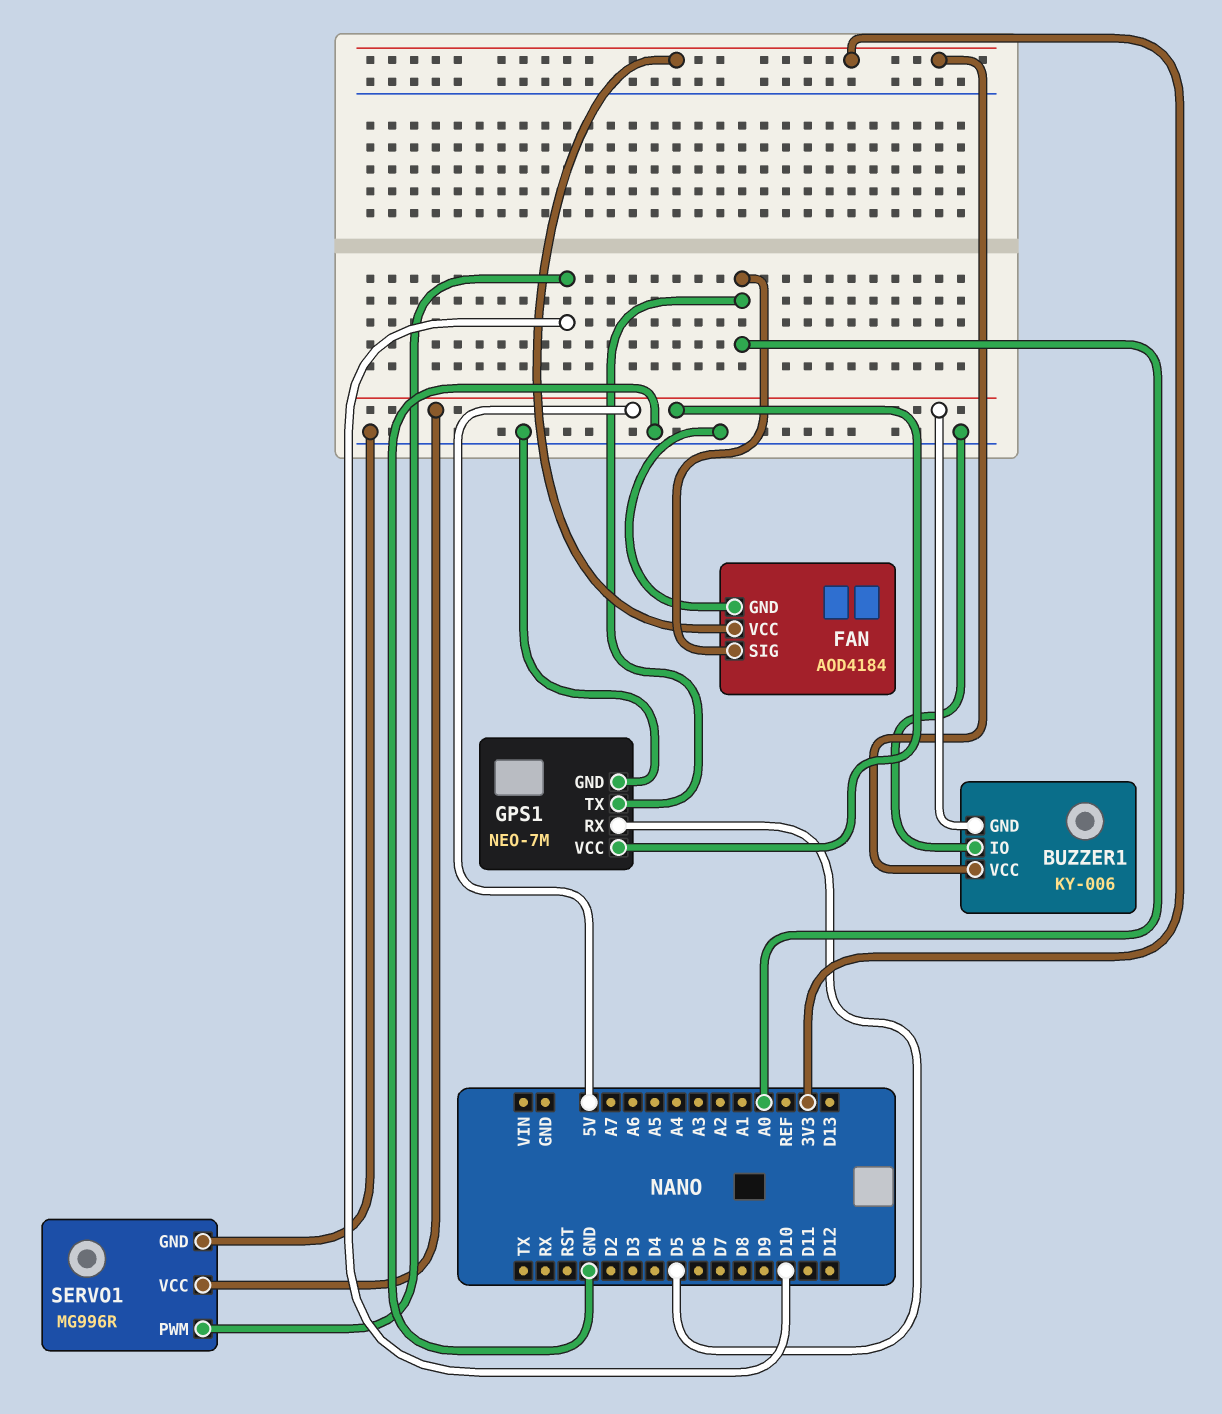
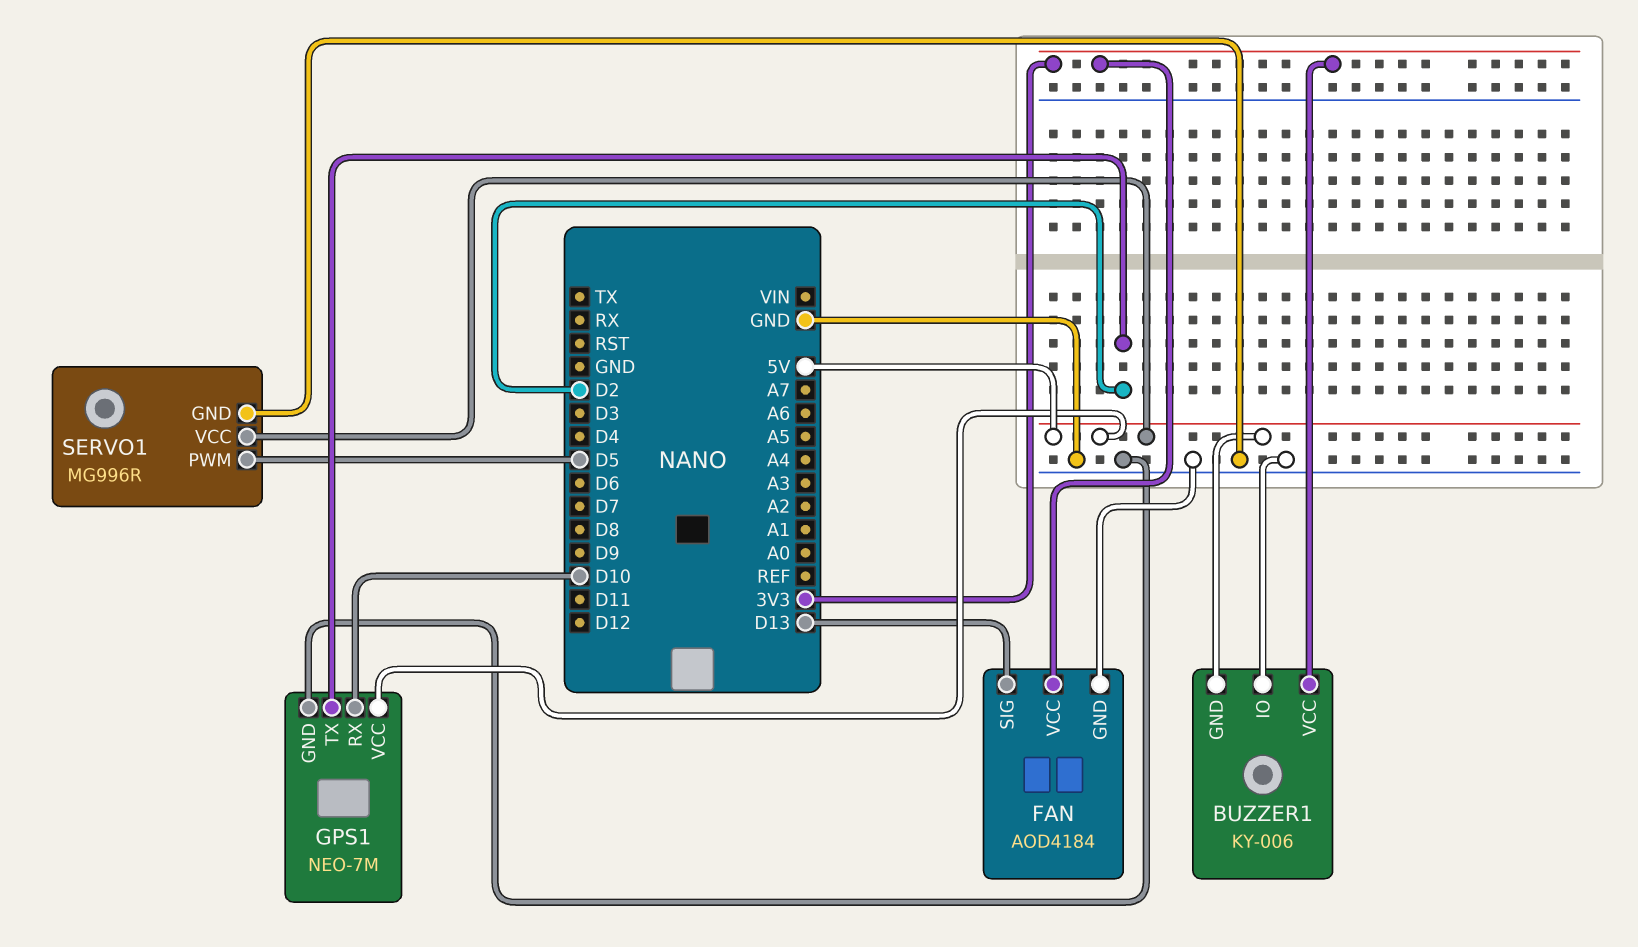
FAN pin SIG: A0 -> D13
GPS1 pin RX: D5 -> D10
GPS1 pin TX: A0 -> D2
SERVO1 pin PWM: D10 -> D5

